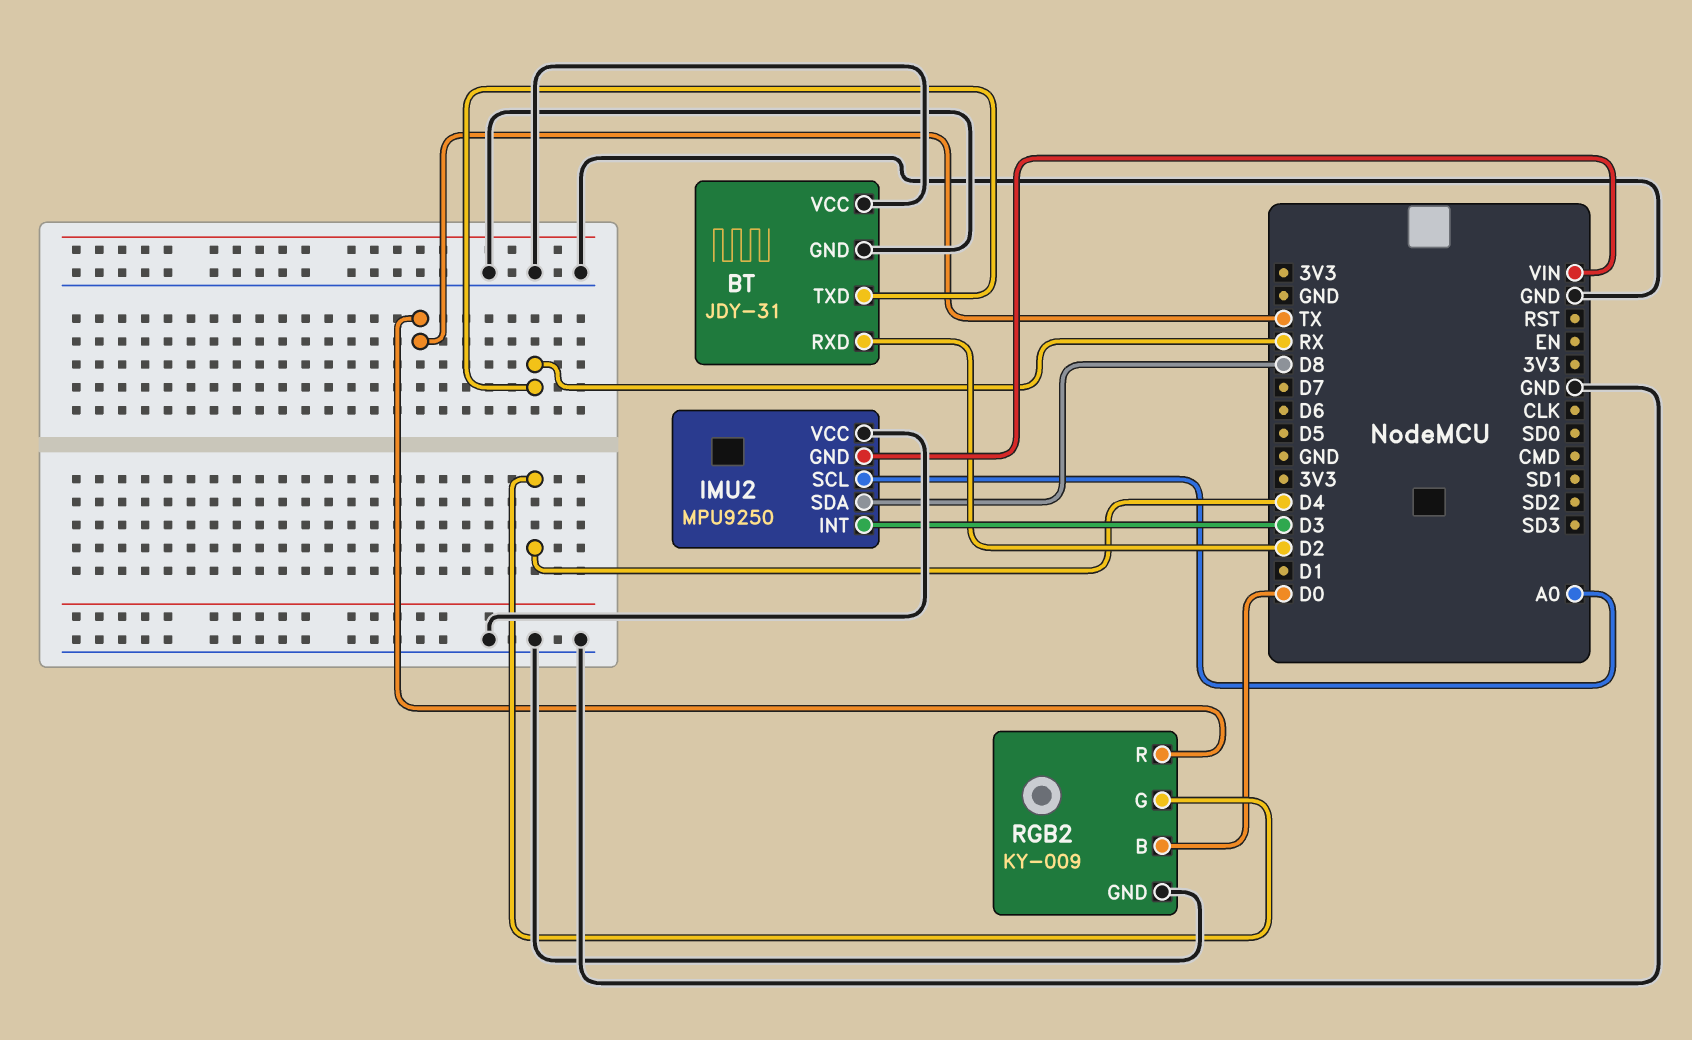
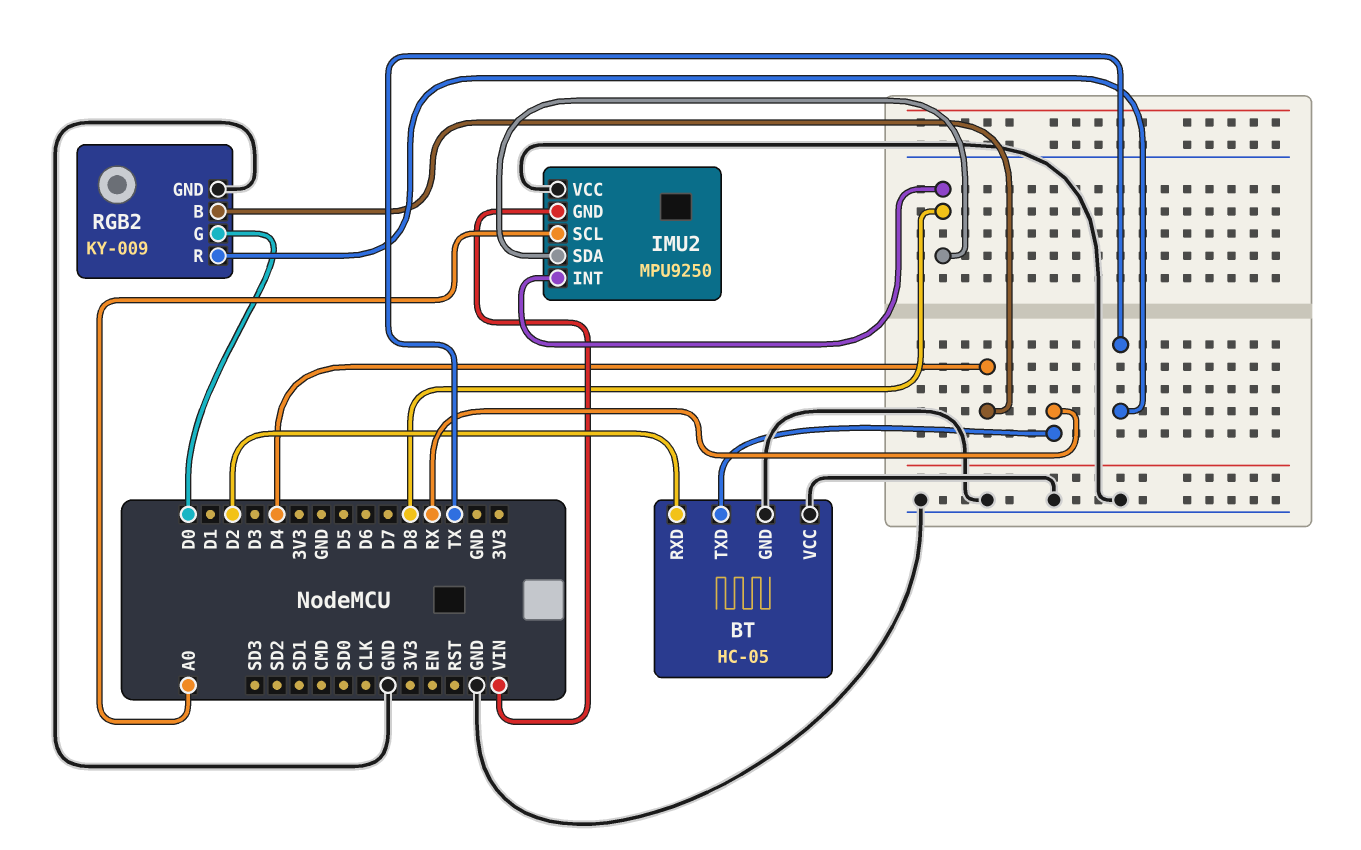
BT: JDY-31 -> HC-05
IMU2 pin INT: D3 -> D8
RGB2 pin B: D0 -> D4
RGB2 pin G: D4 -> D0

